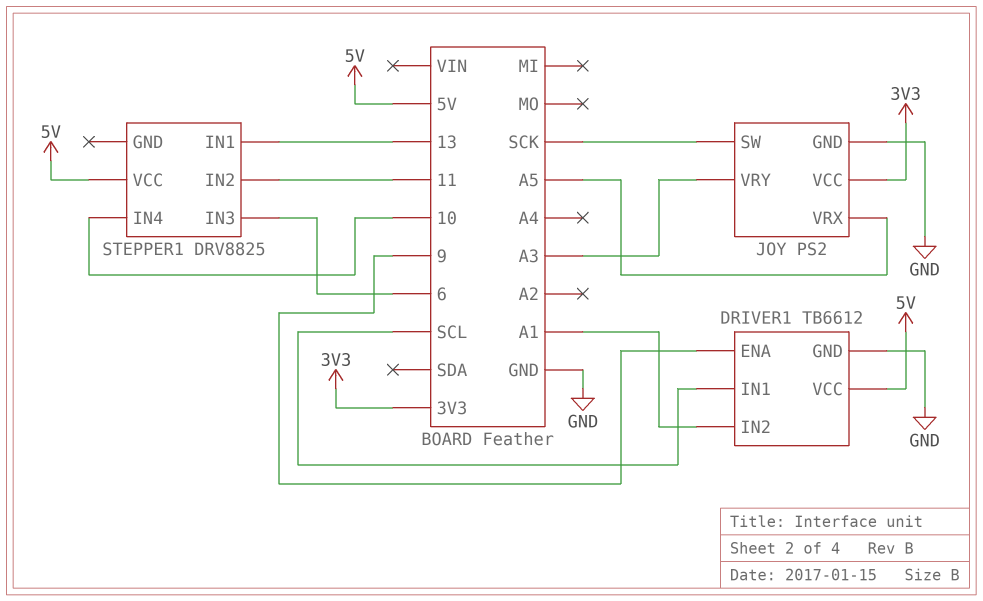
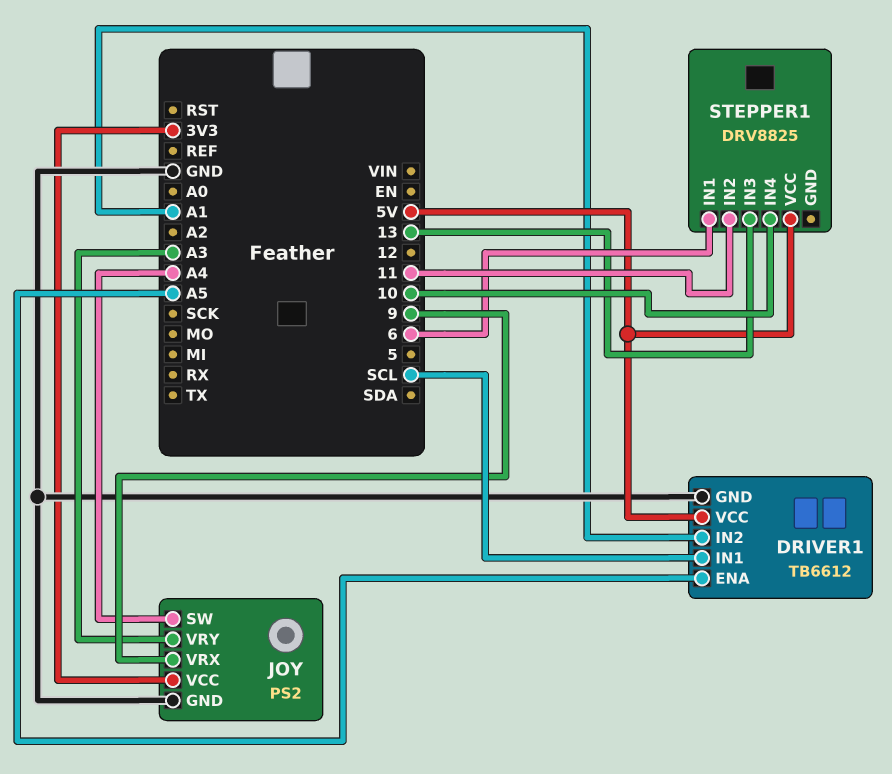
DRIVER1 pin ENA: 9 -> A5
JOY pin SW: SCK -> A4
JOY pin VRX: A5 -> 9
STEPPER1 pin IN1: 13 -> 6
STEPPER1 pin IN3: 6 -> 13

